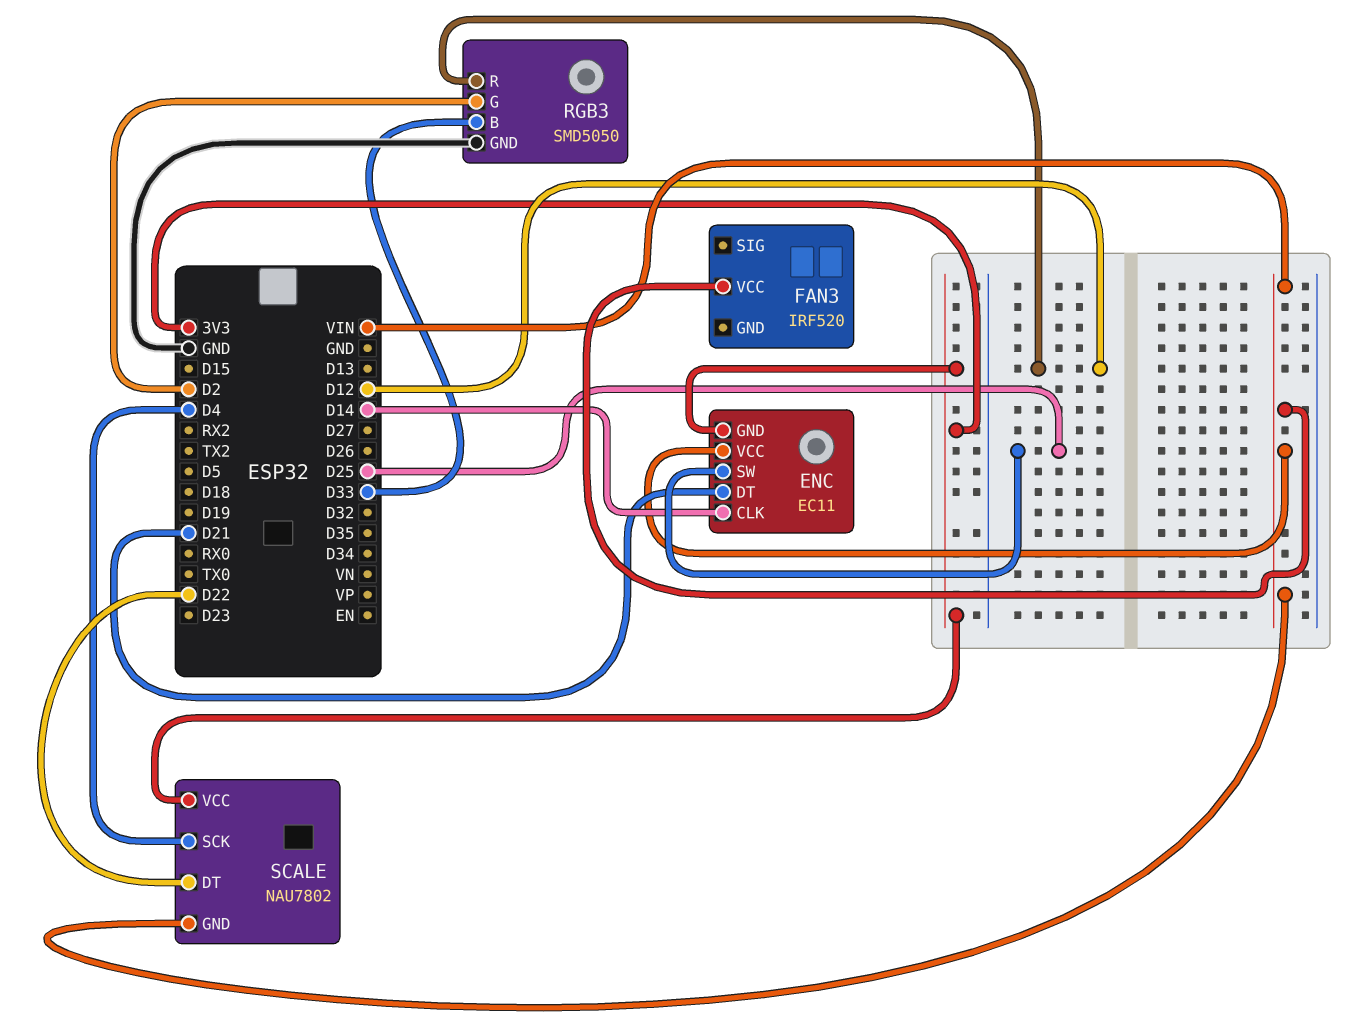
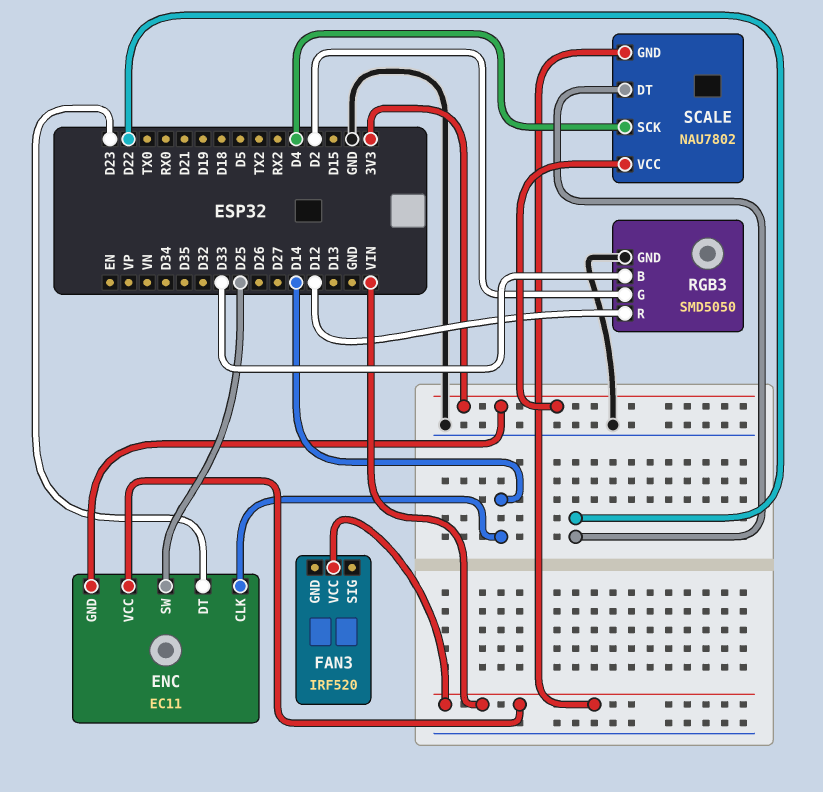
ENC pin DT: D21 -> D23

